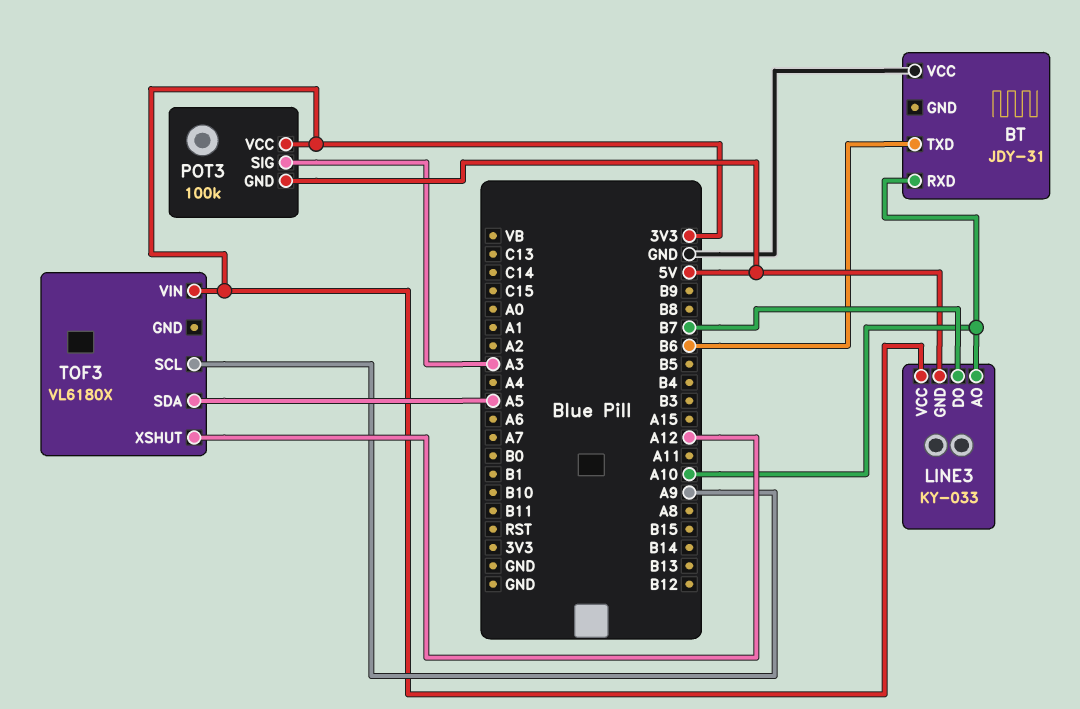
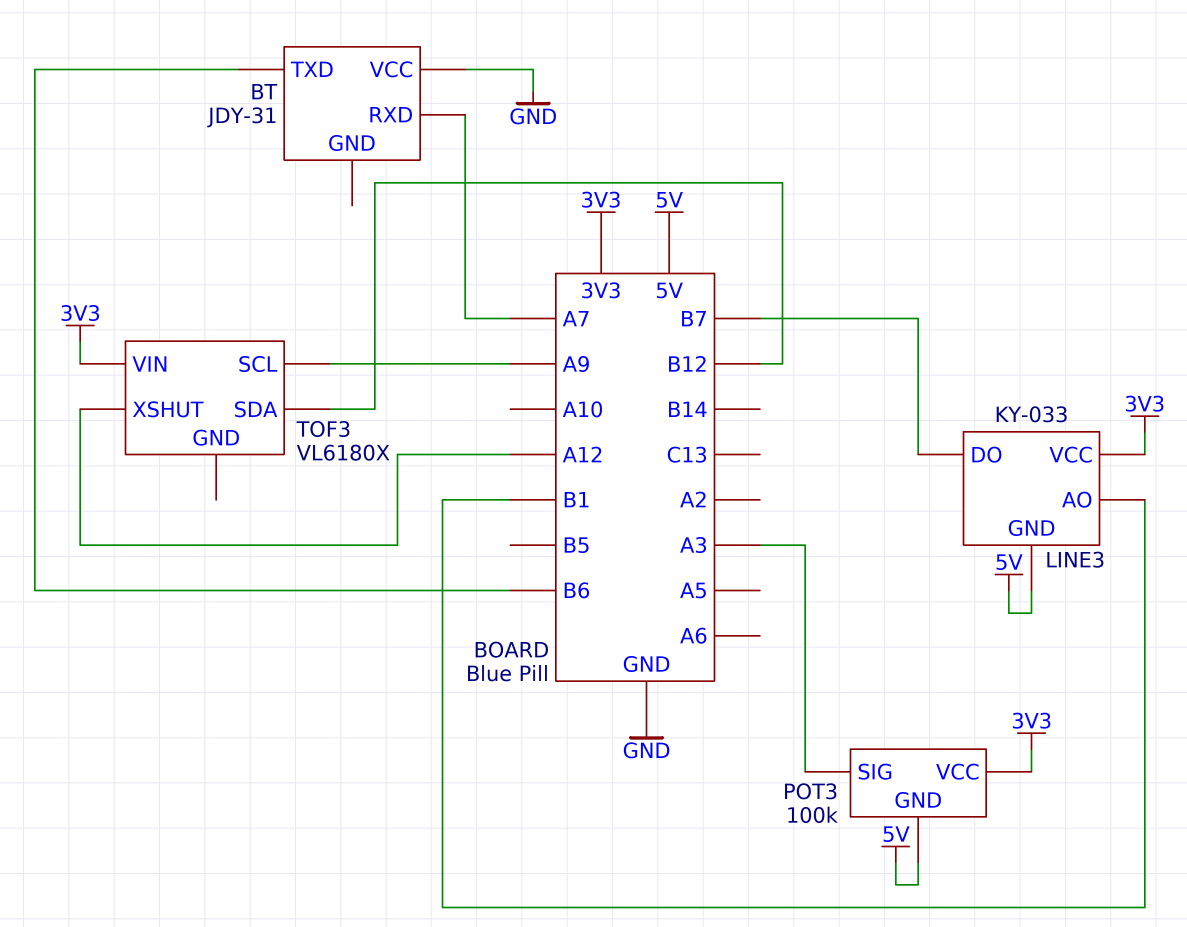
BT pin RXD: A10 -> A7
LINE3 pin AO: A10 -> B1
TOF3 pin SDA: A5 -> B12

